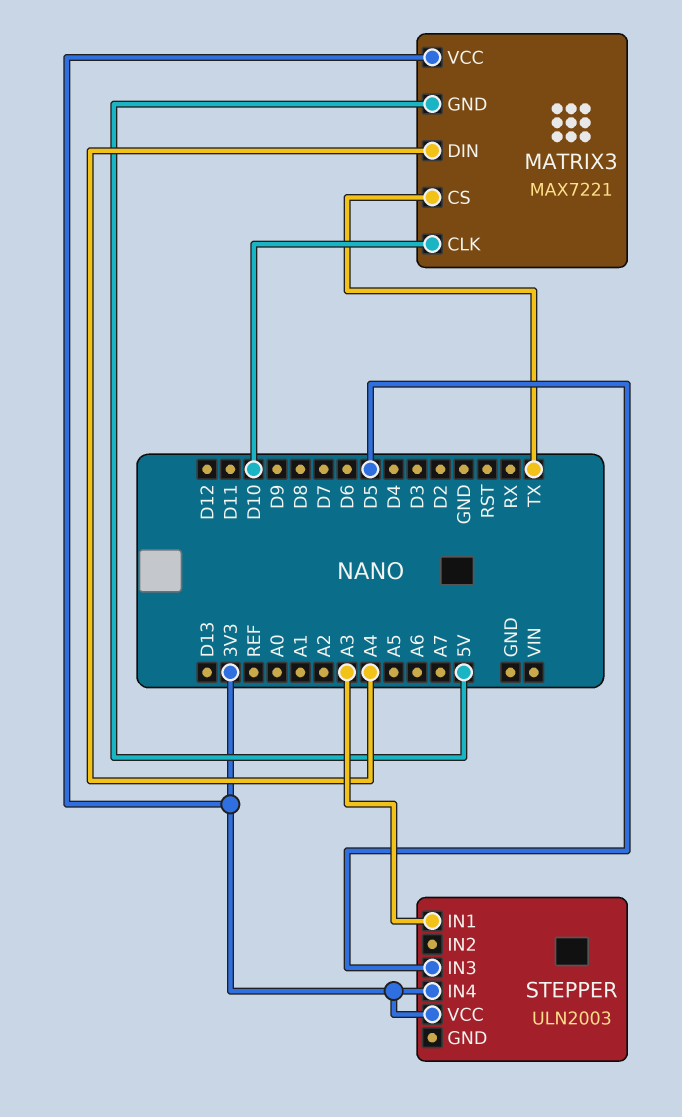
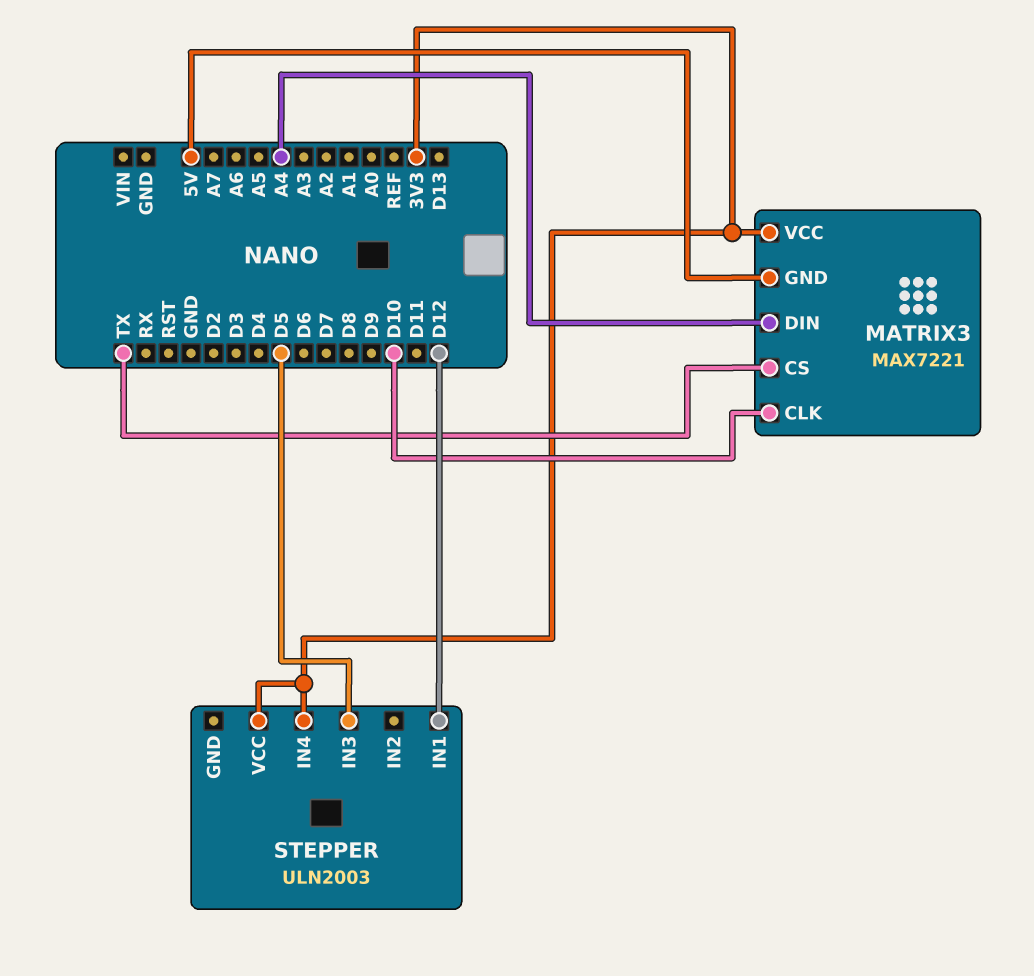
STEPPER pin IN1: A3 -> D12

